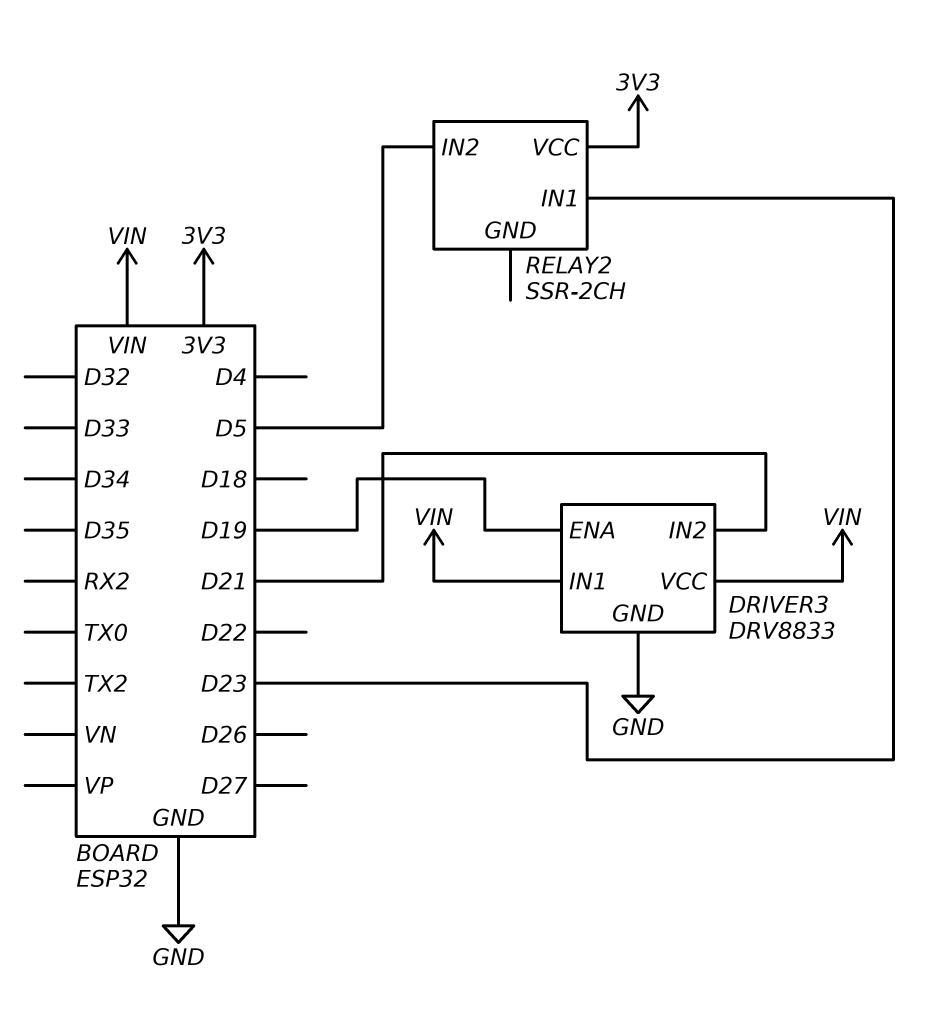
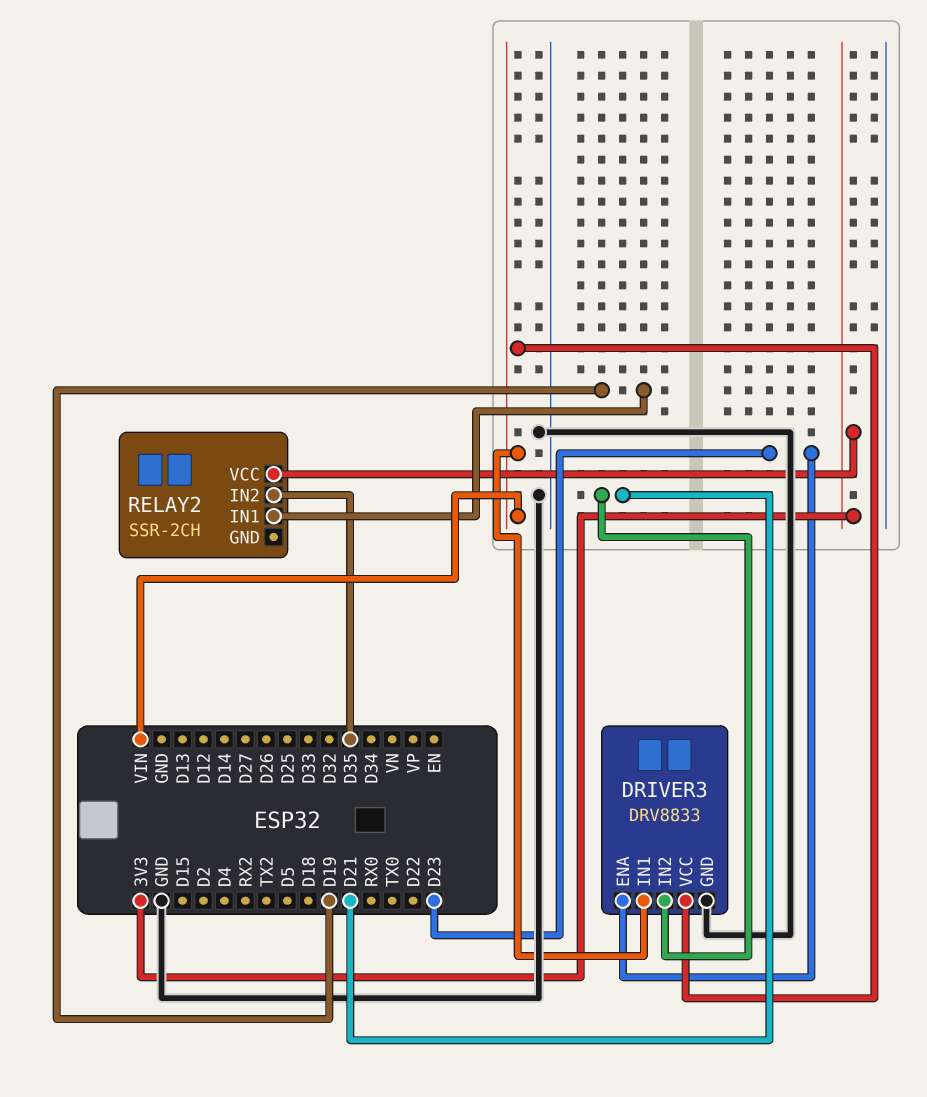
DRIVER3 pin ENA: D19 -> D23
RELAY2 pin IN1: D23 -> D19
RELAY2 pin IN2: D5 -> D35

